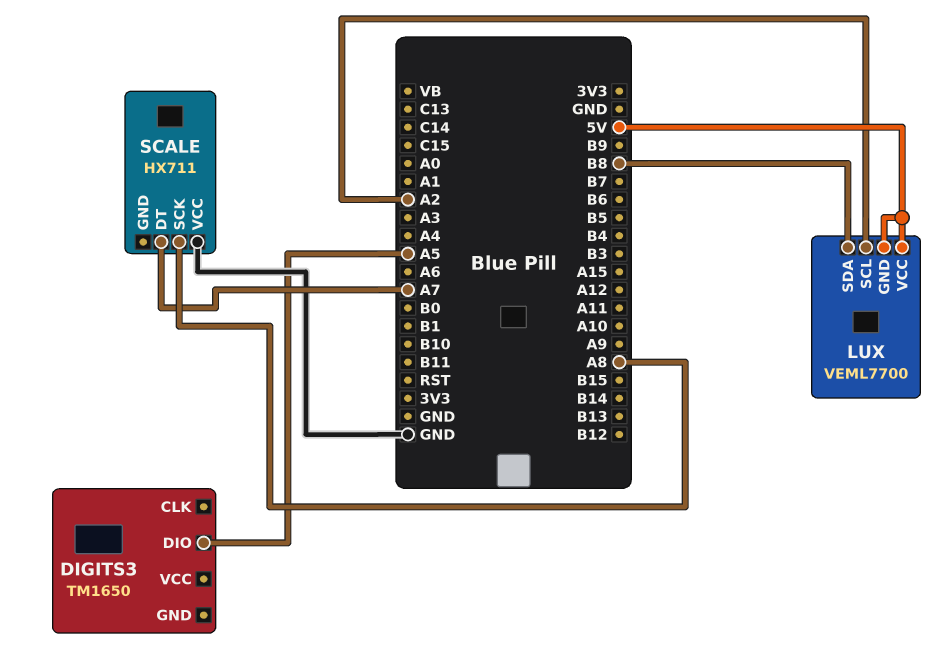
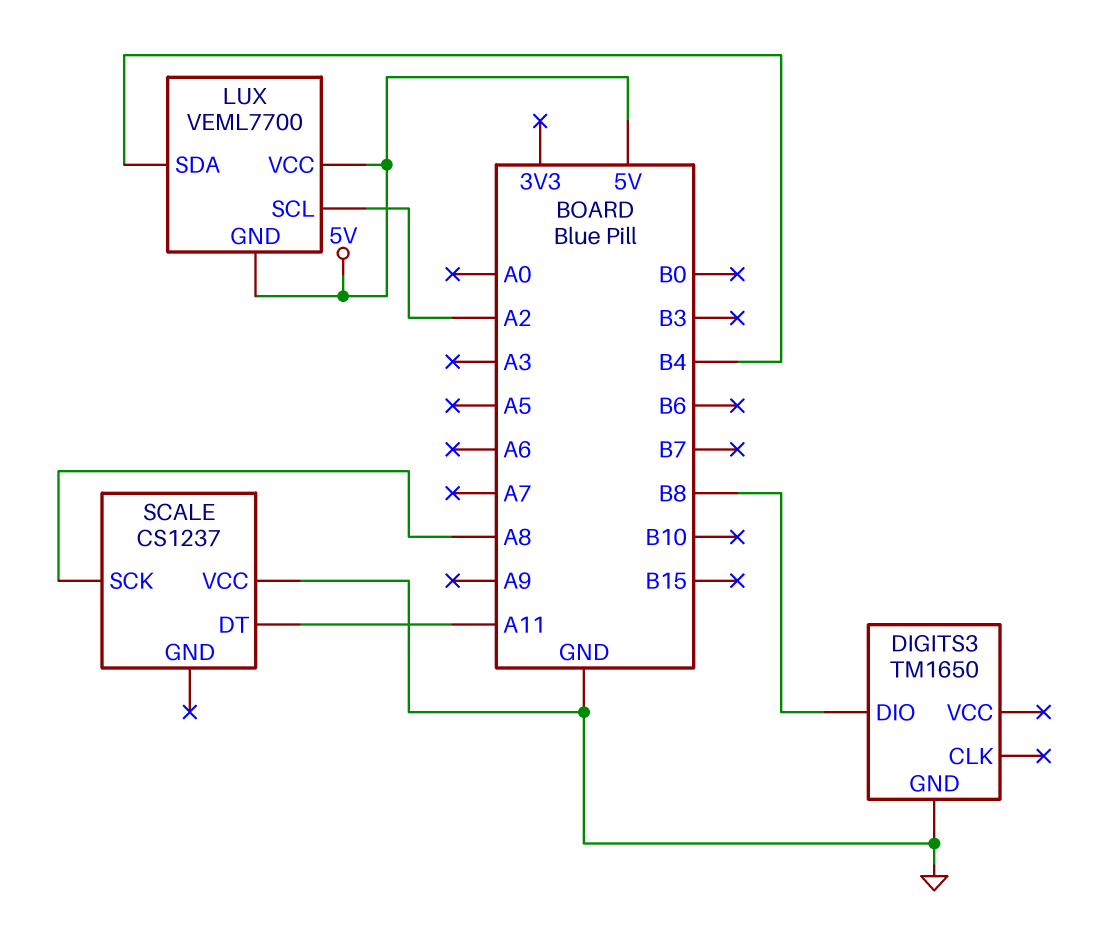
DIGITS3 pin DIO: A5 -> B8
DIGITS3 pin GND: none -> GND
LUX pin SDA: B8 -> B4
SCALE: HX711 -> CS1237
SCALE pin DT: A7 -> A11

